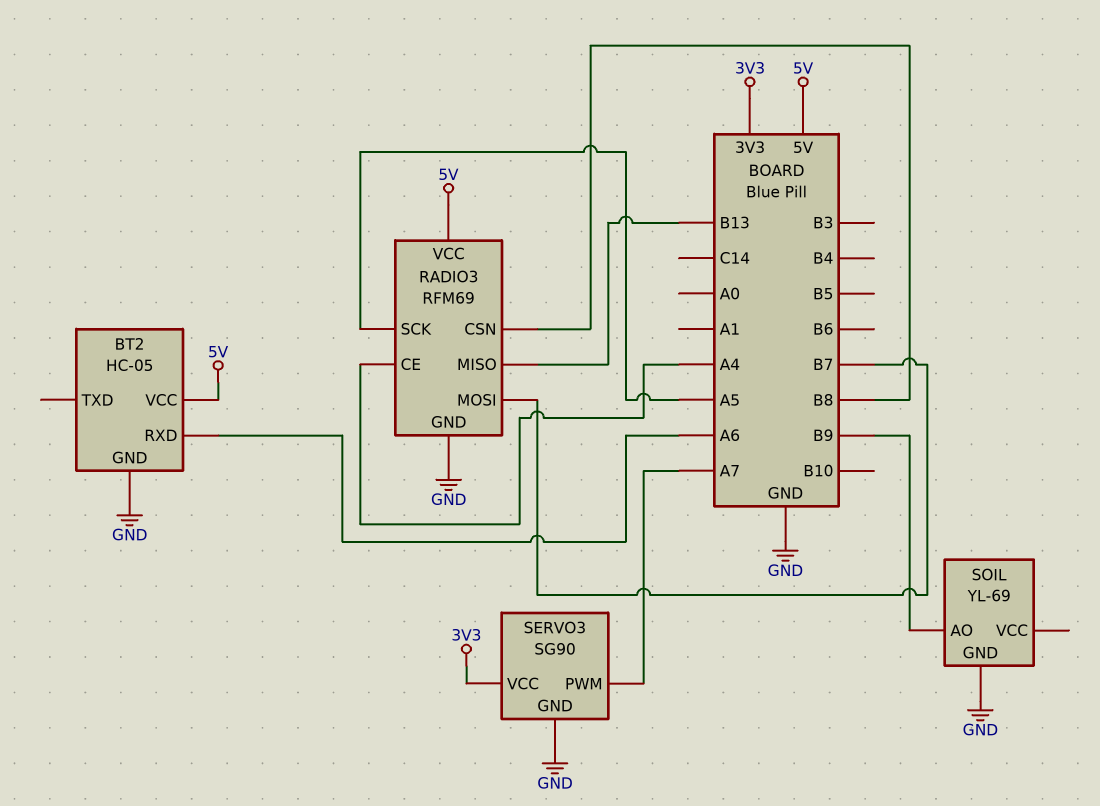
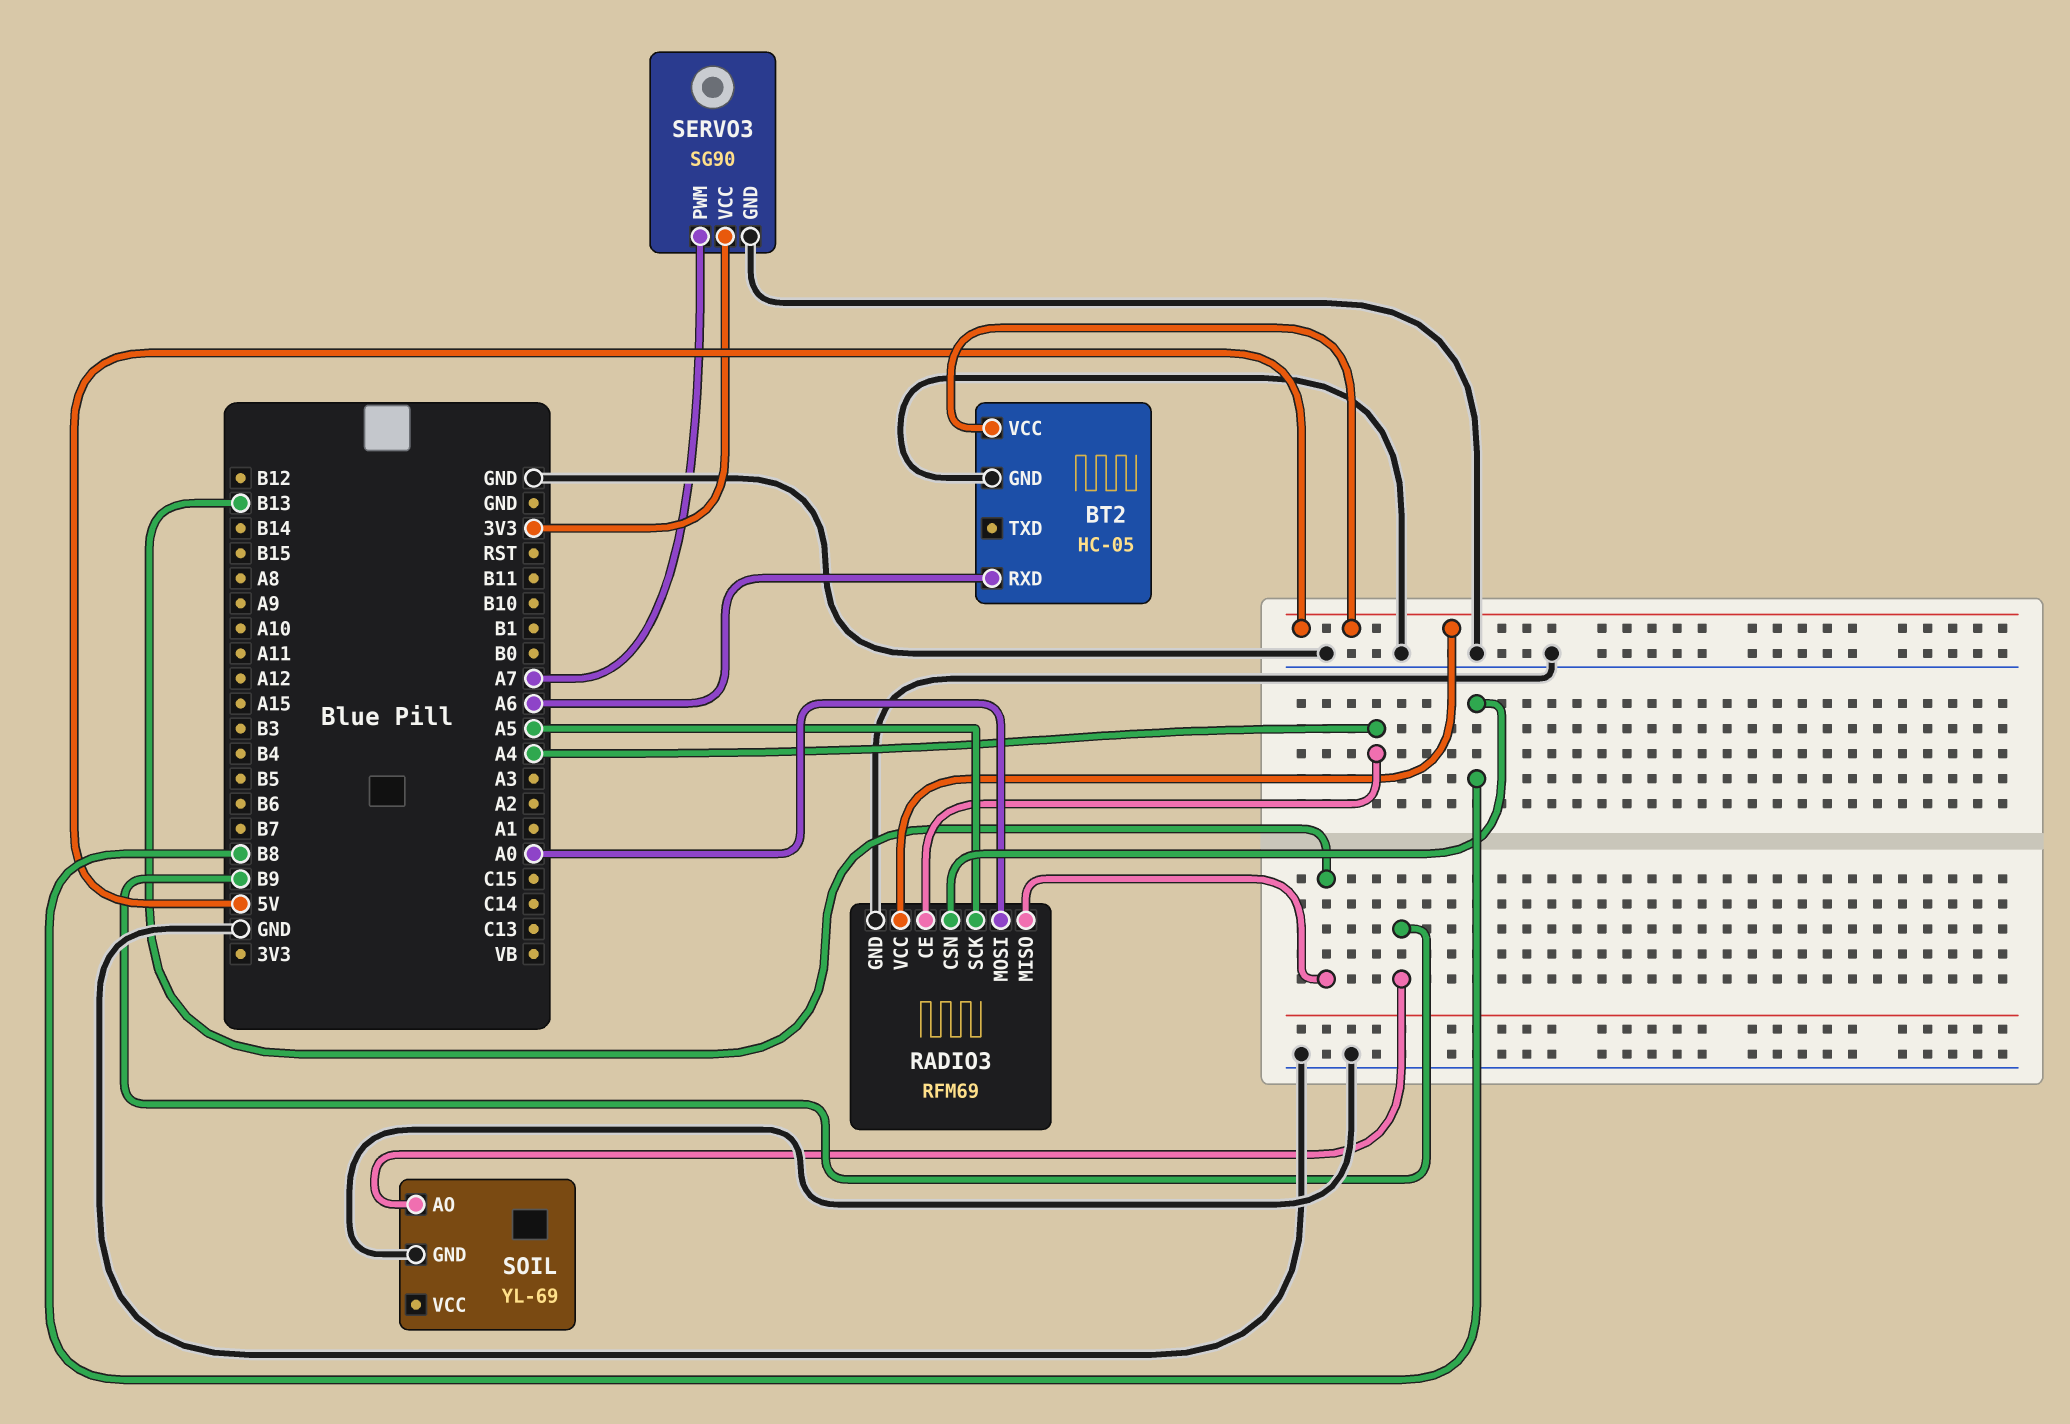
RADIO3 pin MOSI: B7 -> A0

